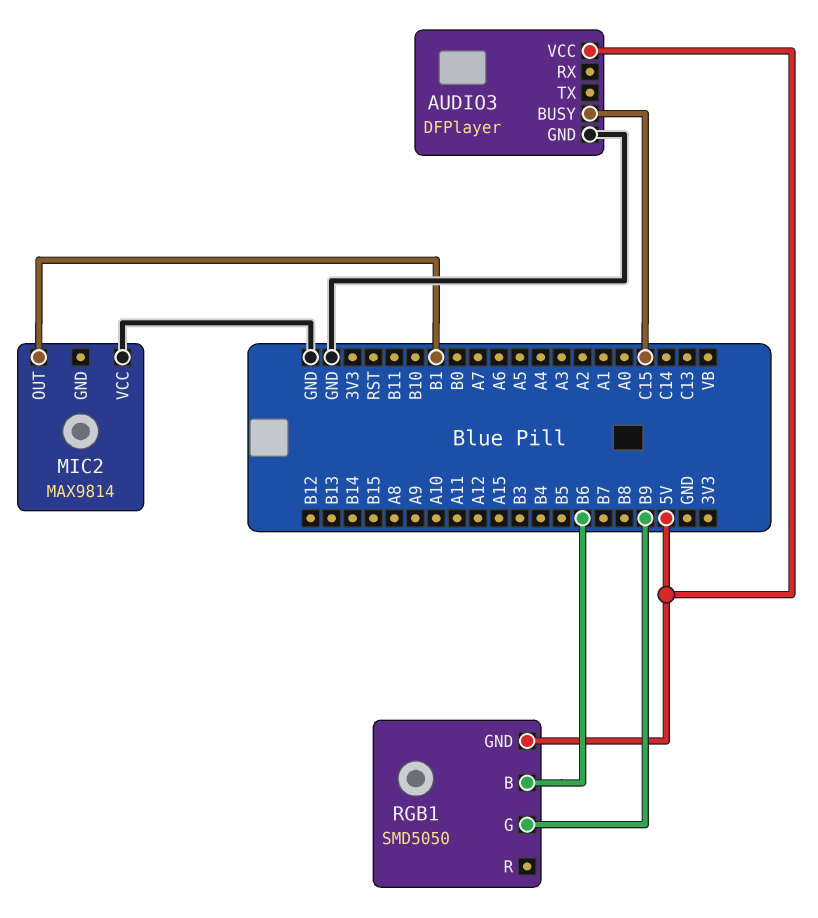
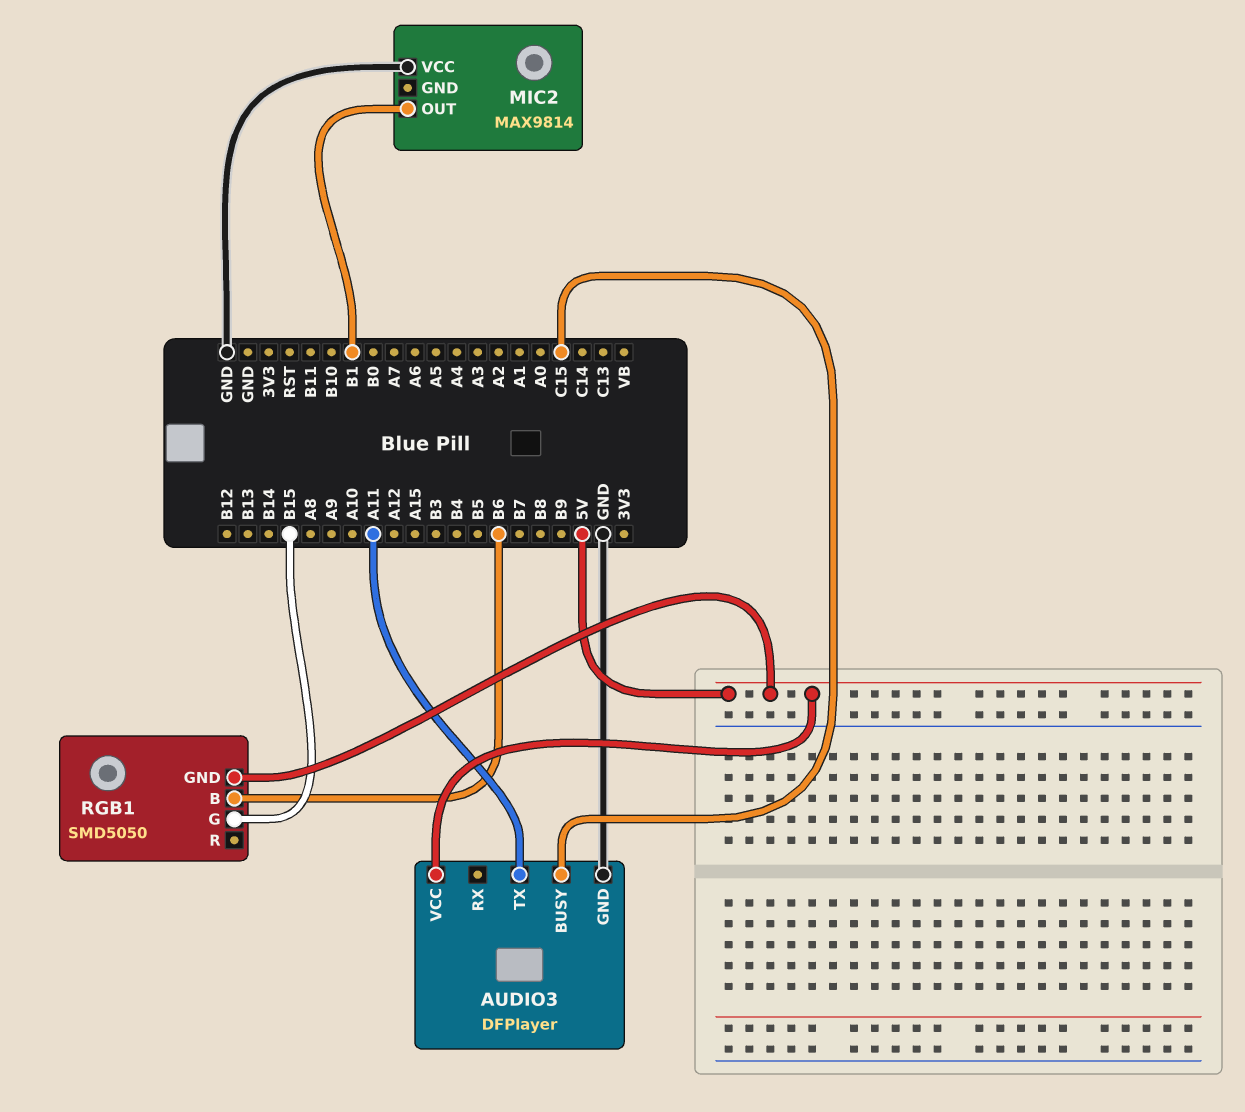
AUDIO3 pin TX: none -> A11
RGB1 pin G: B9 -> B15

